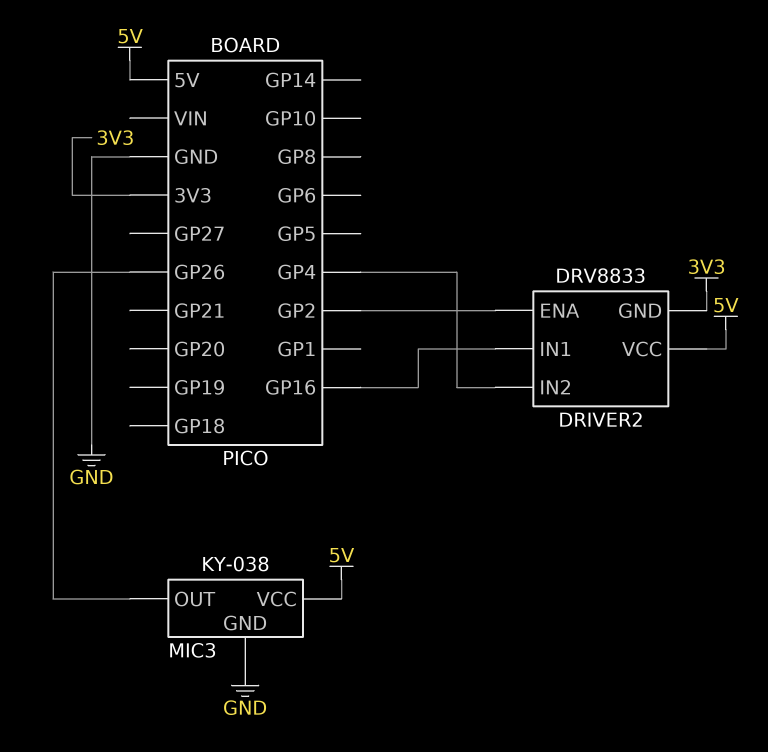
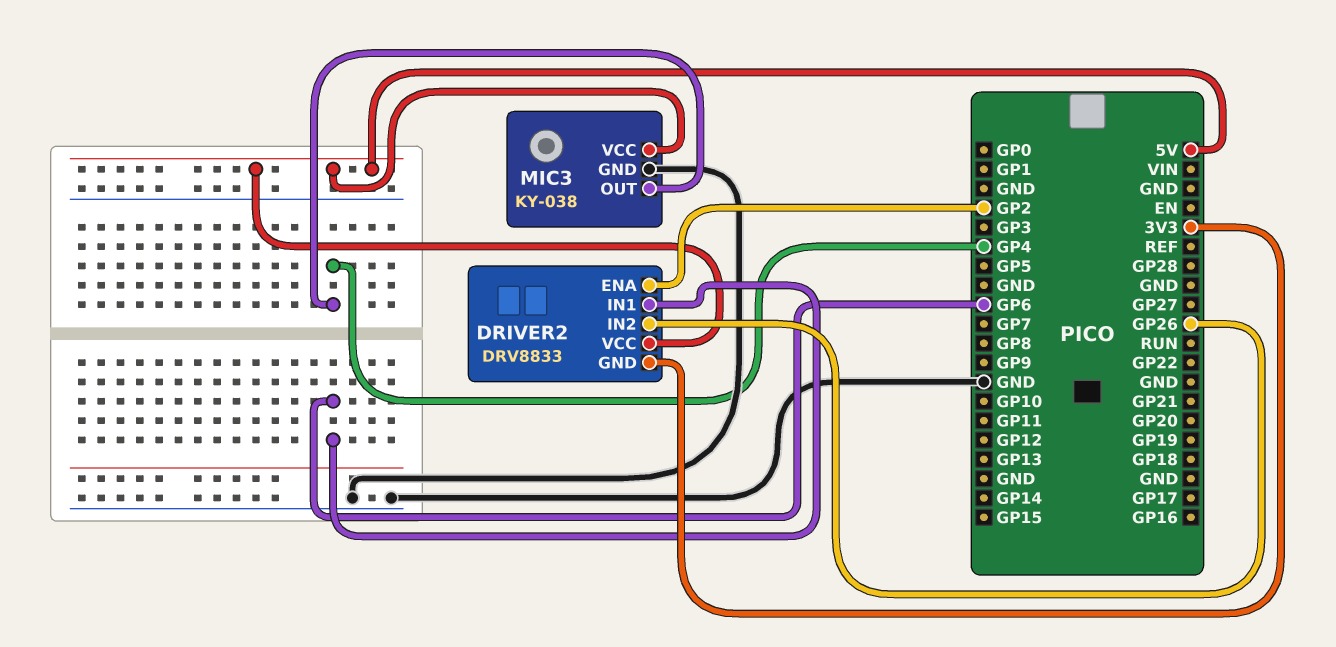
DRIVER2 pin IN1: GP16 -> GP6
DRIVER2 pin IN2: GP4 -> GP26
MIC3 pin OUT: GP26 -> GP4

